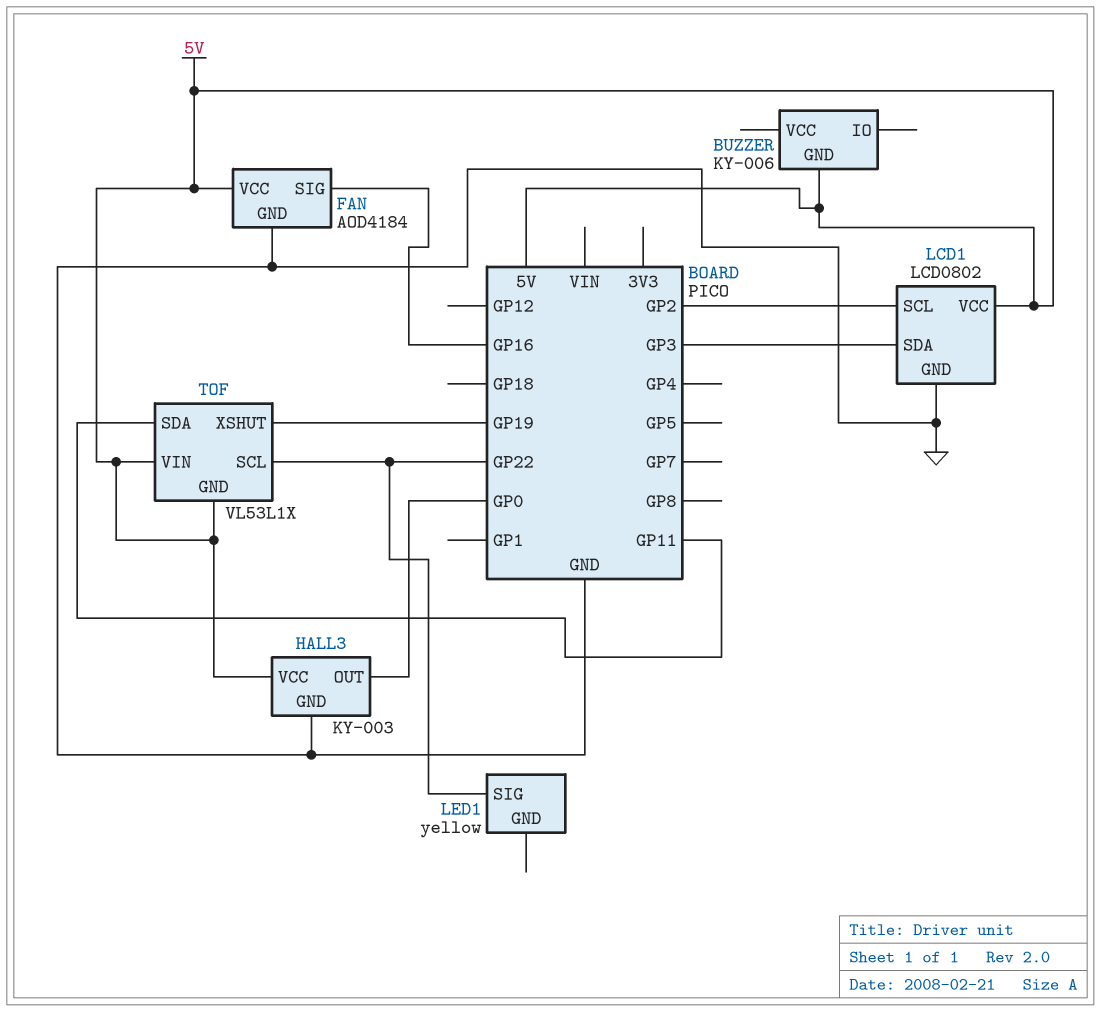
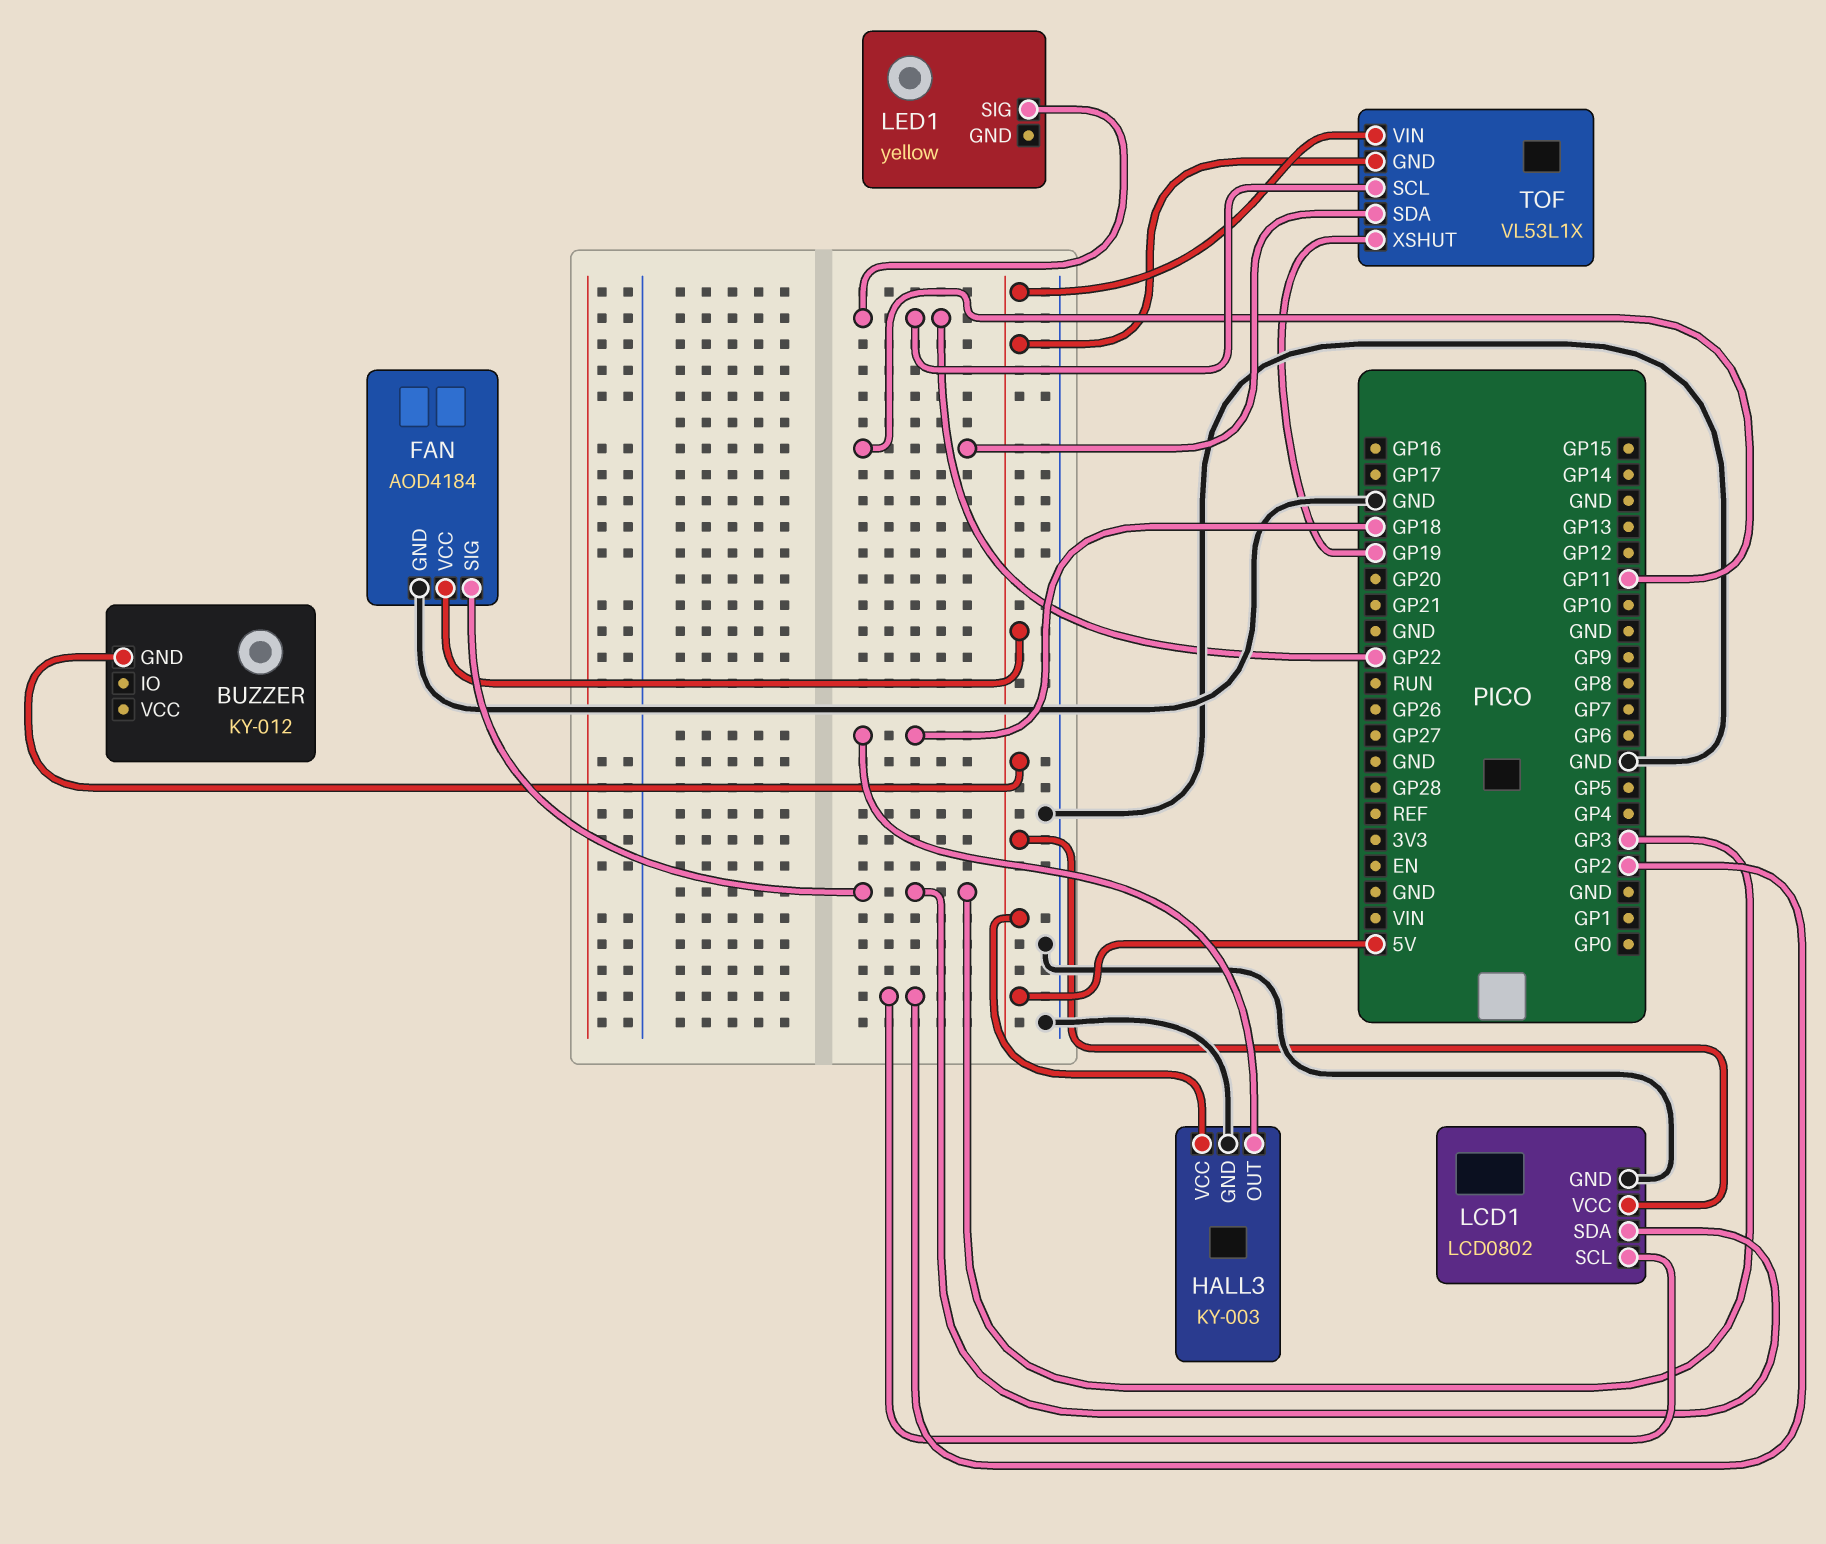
BUZZER: KY-006 -> KY-012
FAN pin SIG: GP16 -> GP3
HALL3 pin OUT: GP0 -> GP18

